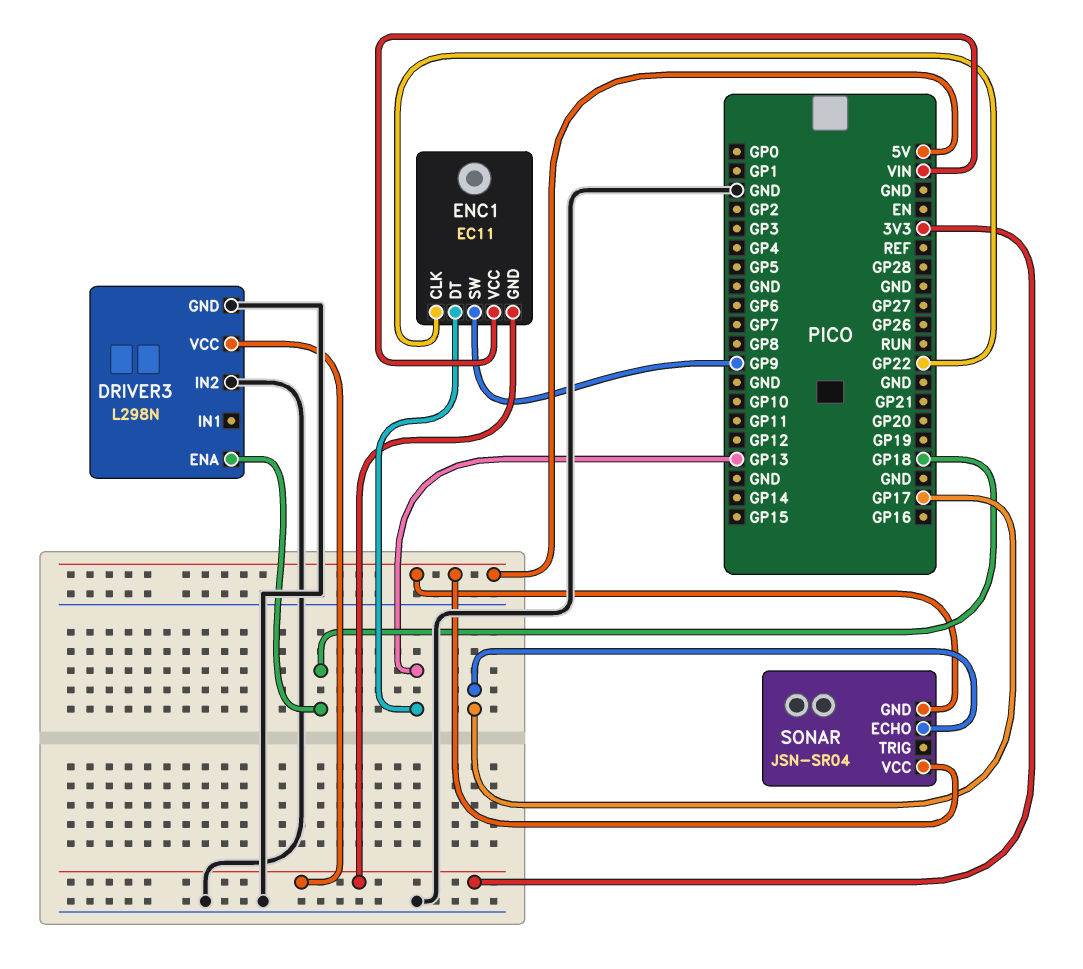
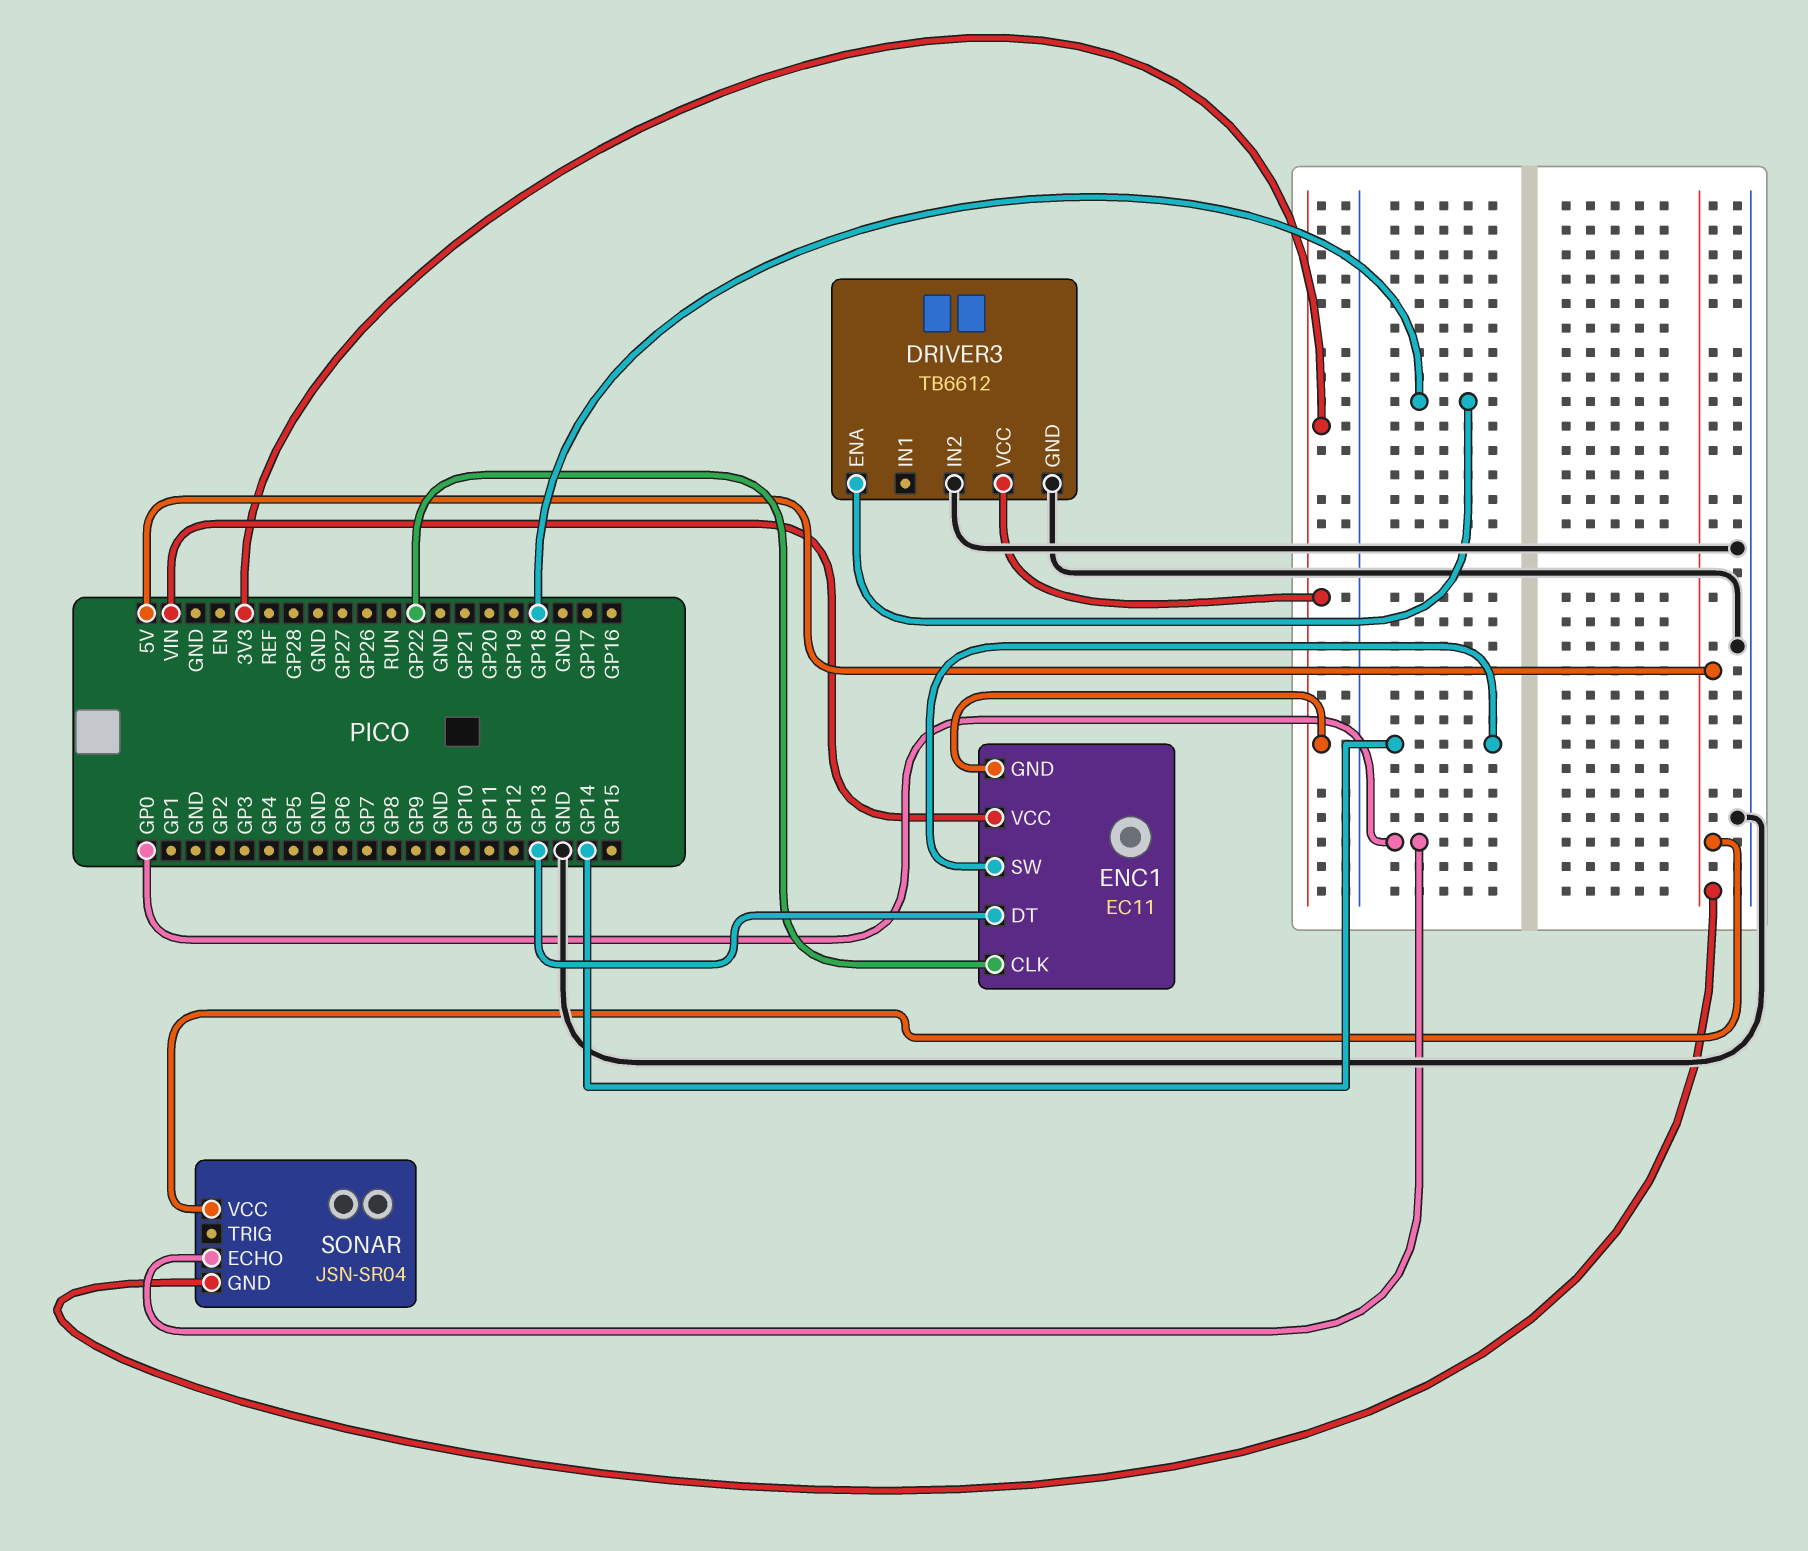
DRIVER3: L298N -> TB6612
ENC1 pin SW: GP9 -> GP14
SONAR pin ECHO: GP17 -> GP0

